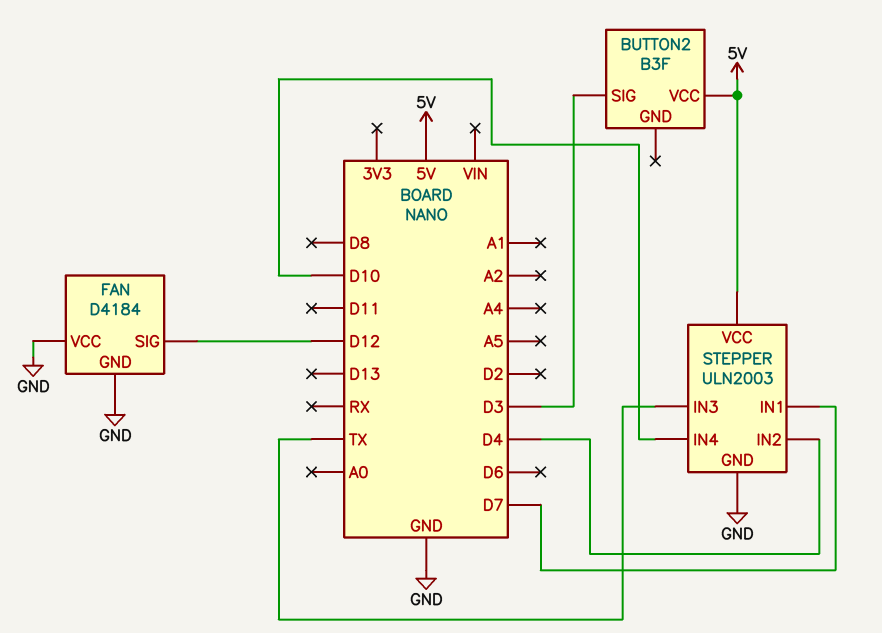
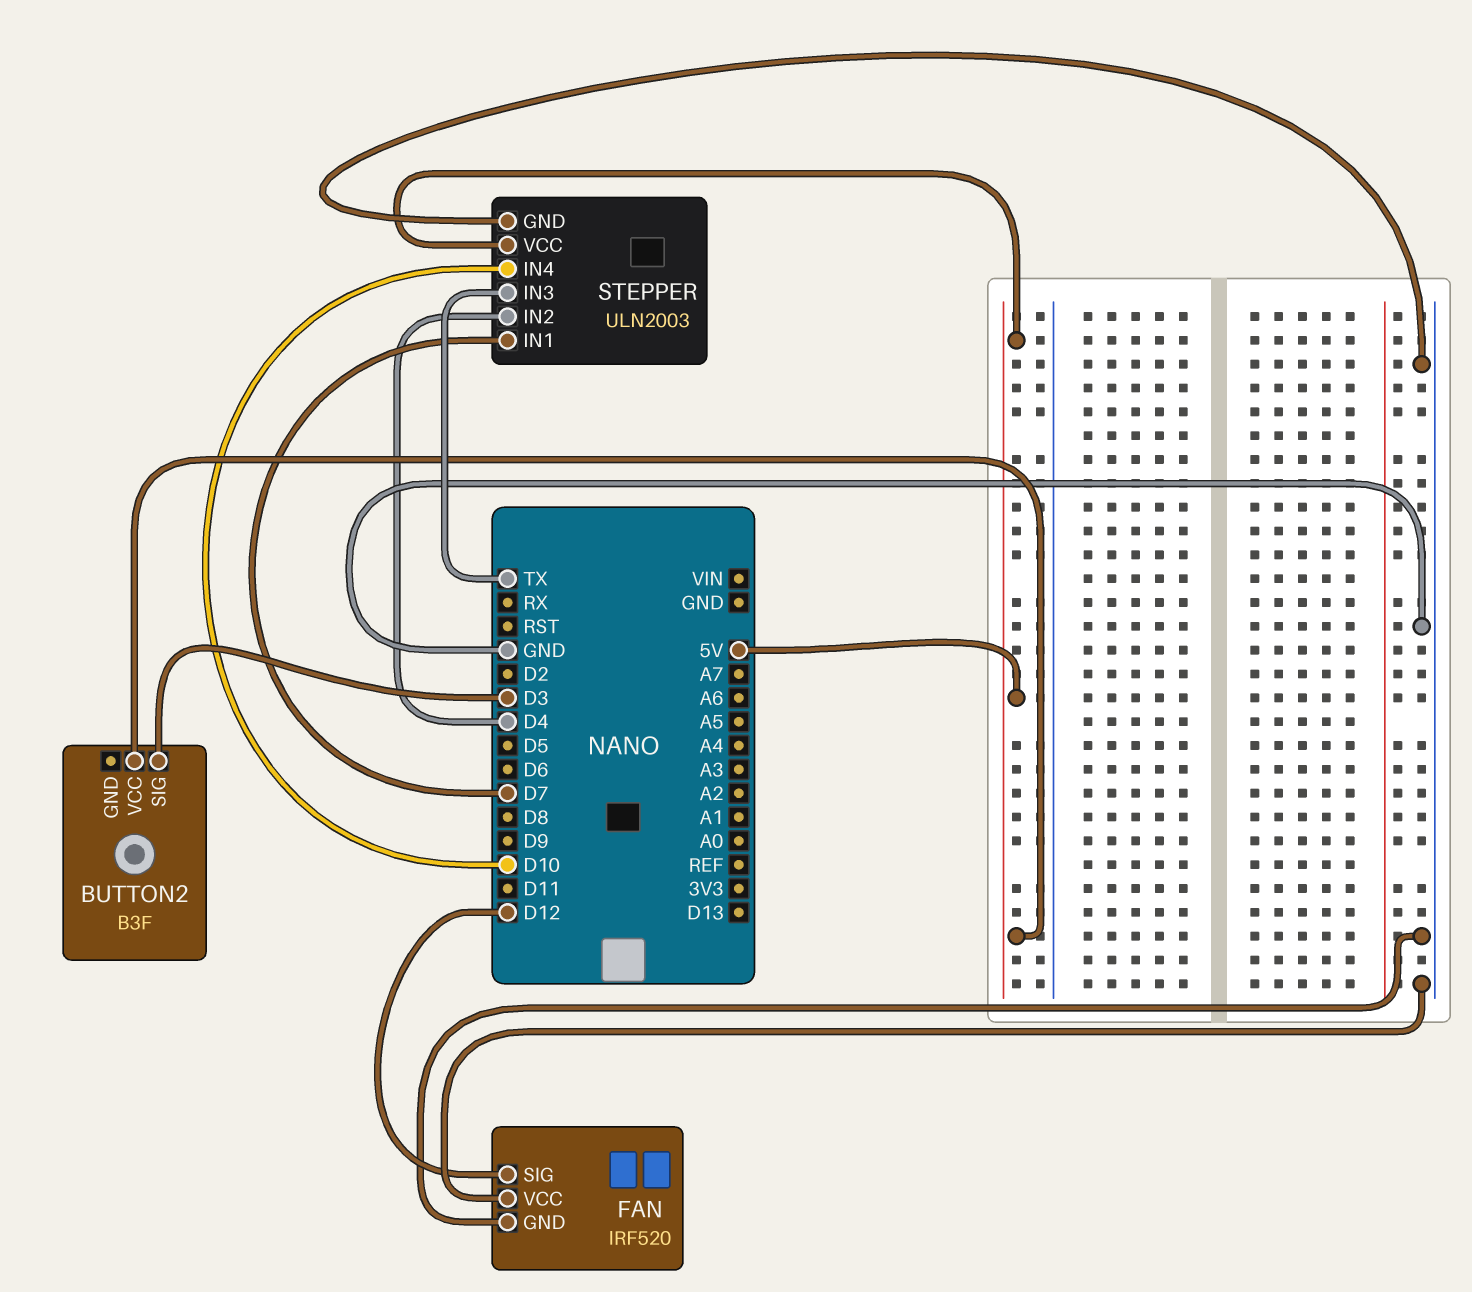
FAN: D4184 -> IRF520

